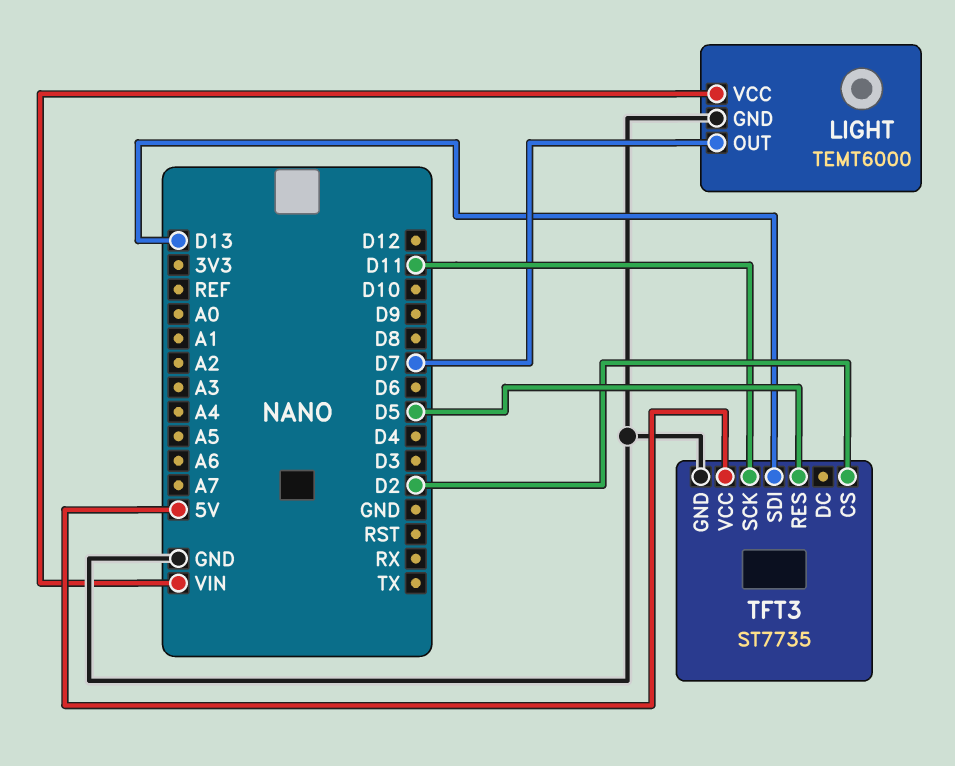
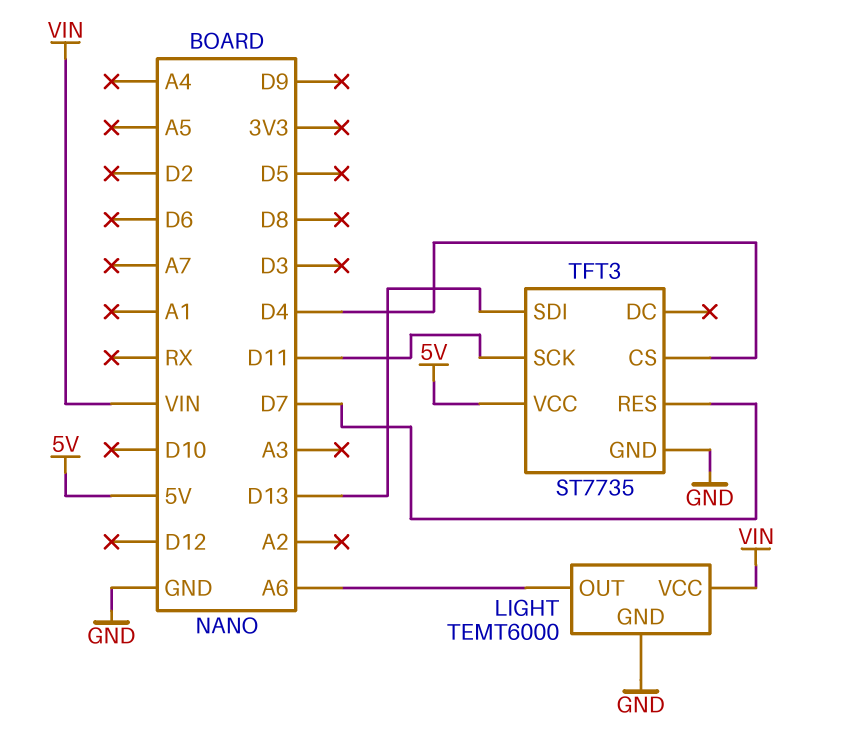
LIGHT pin OUT: D7 -> A6
TFT3 pin CS: D2 -> D4
TFT3 pin RES: D5 -> D7

